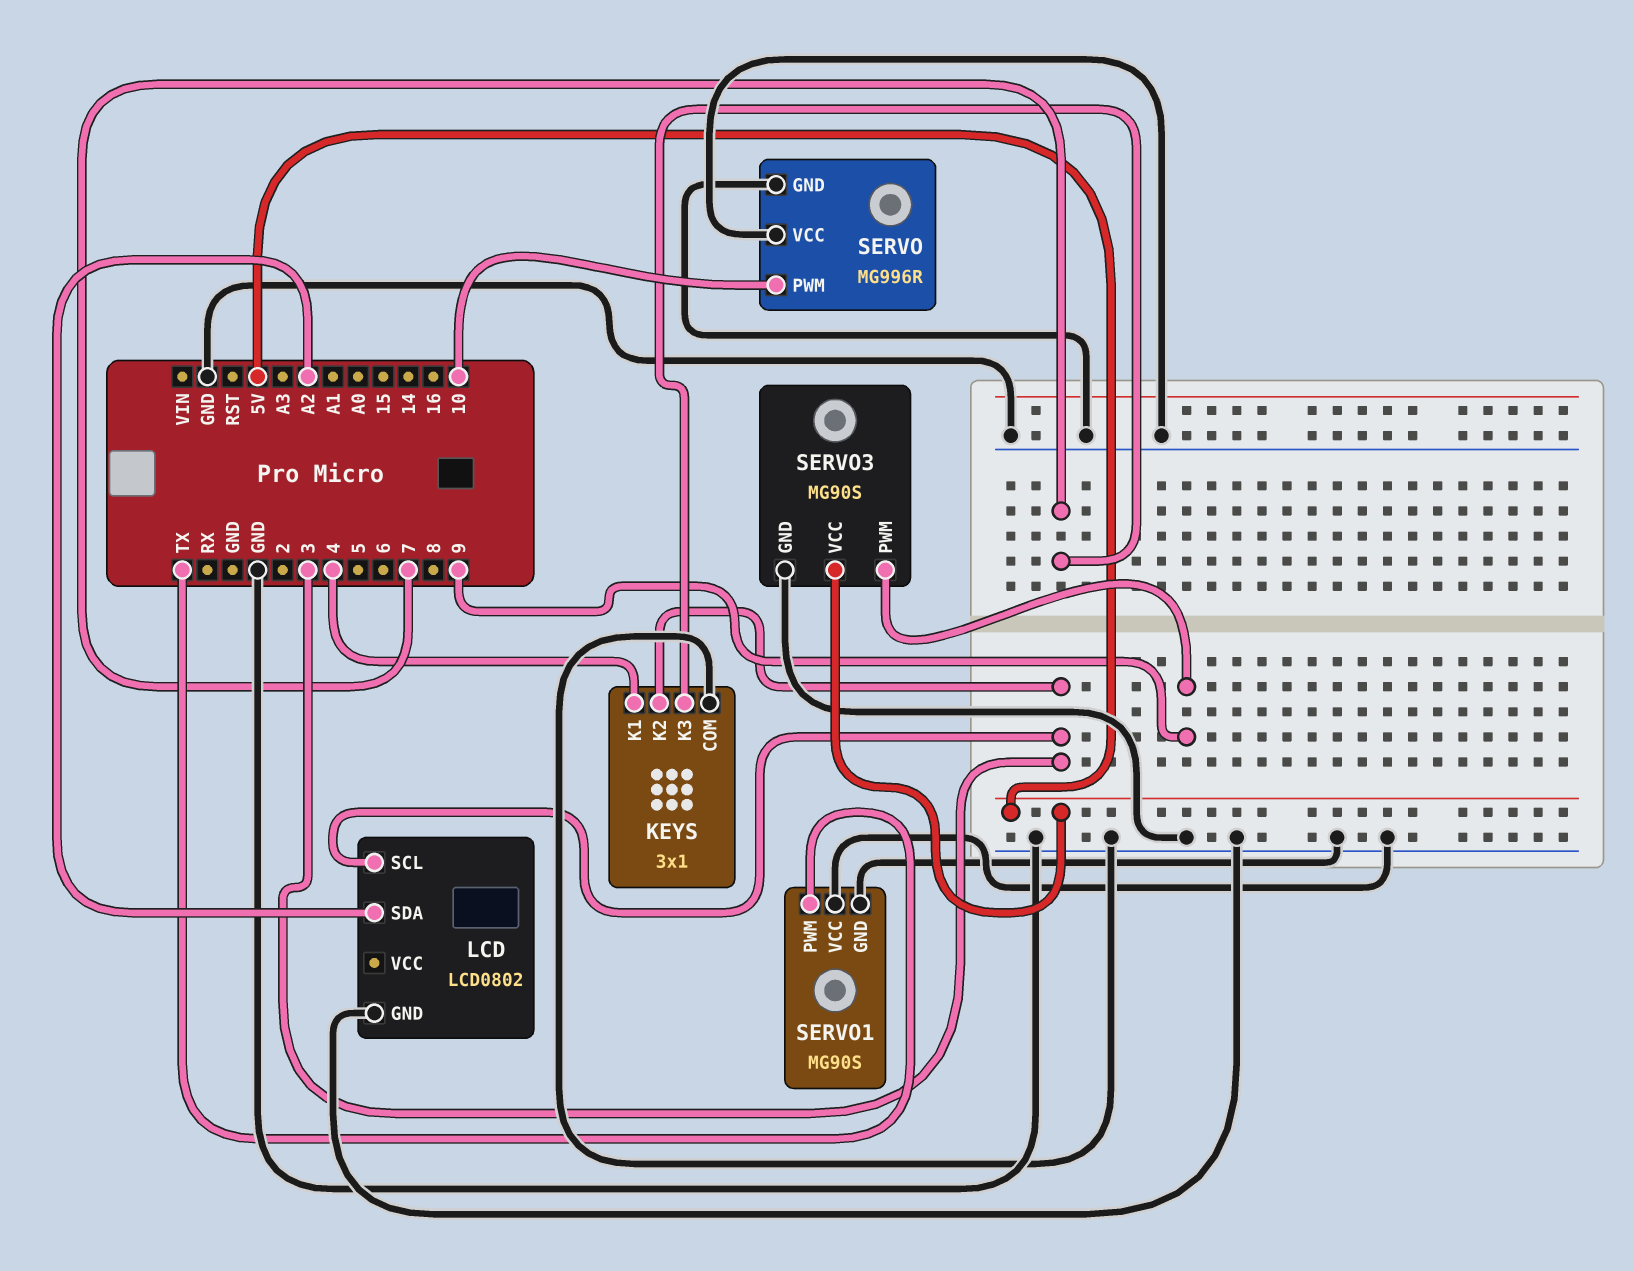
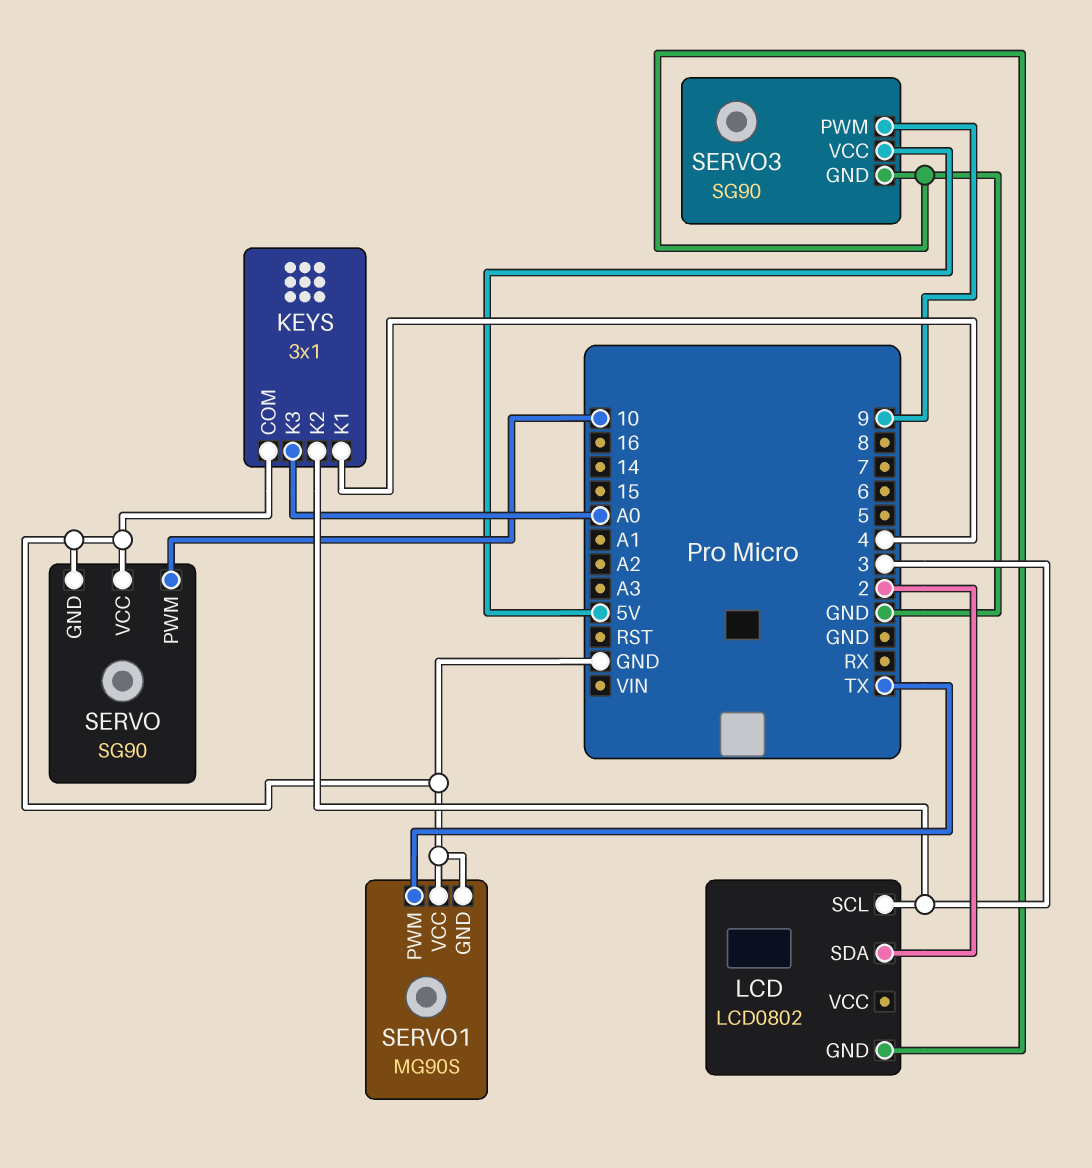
KEYS pin K3: 7 -> A0
LCD pin SDA: A2 -> 2
SERVO: MG996R -> SG90
SERVO3: MG90S -> SG90

